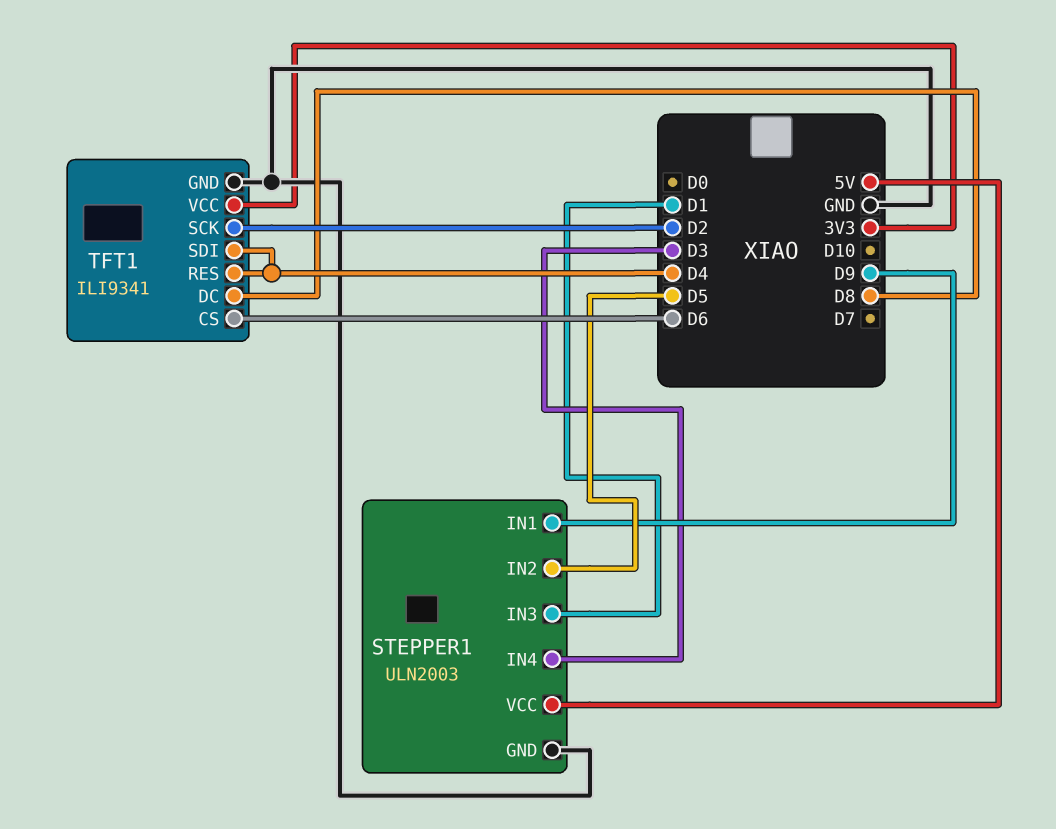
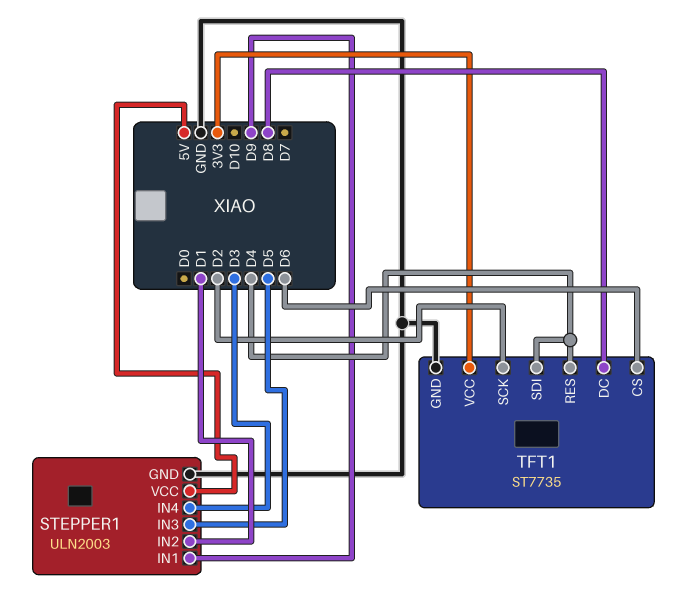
STEPPER1 pin IN2: D5 -> D1
STEPPER1 pin IN3: D1 -> D5
TFT1: ILI9341 -> ST7735

